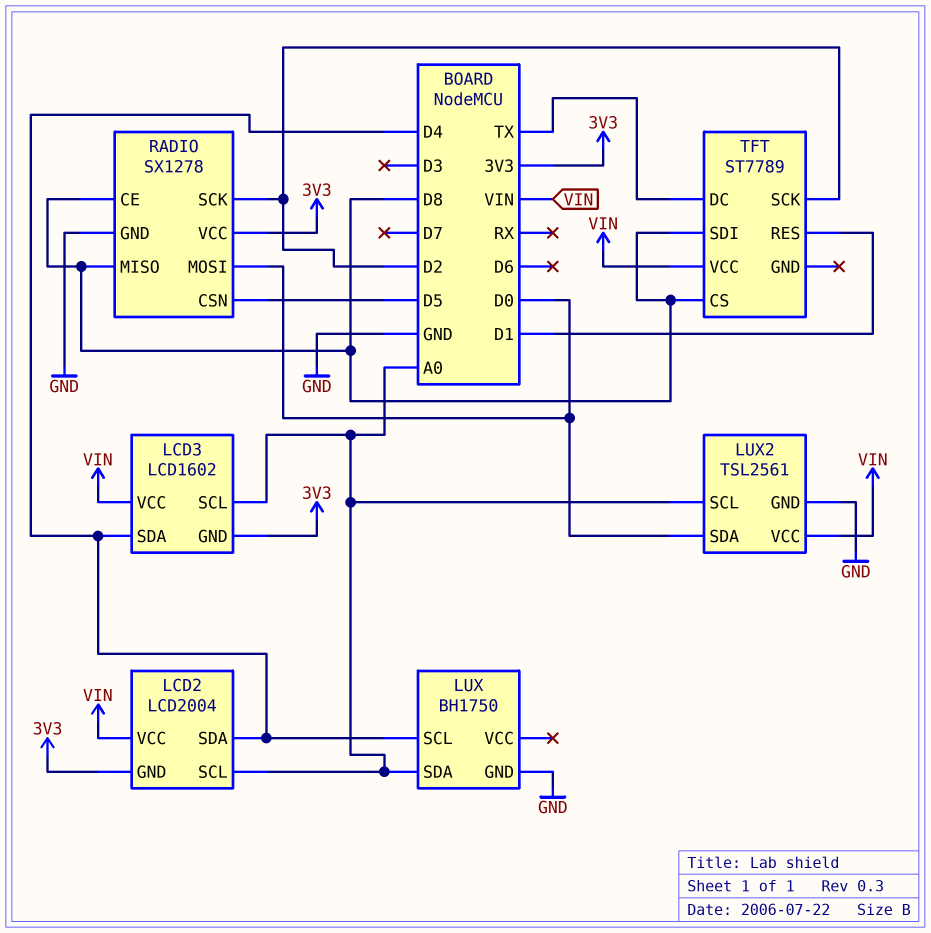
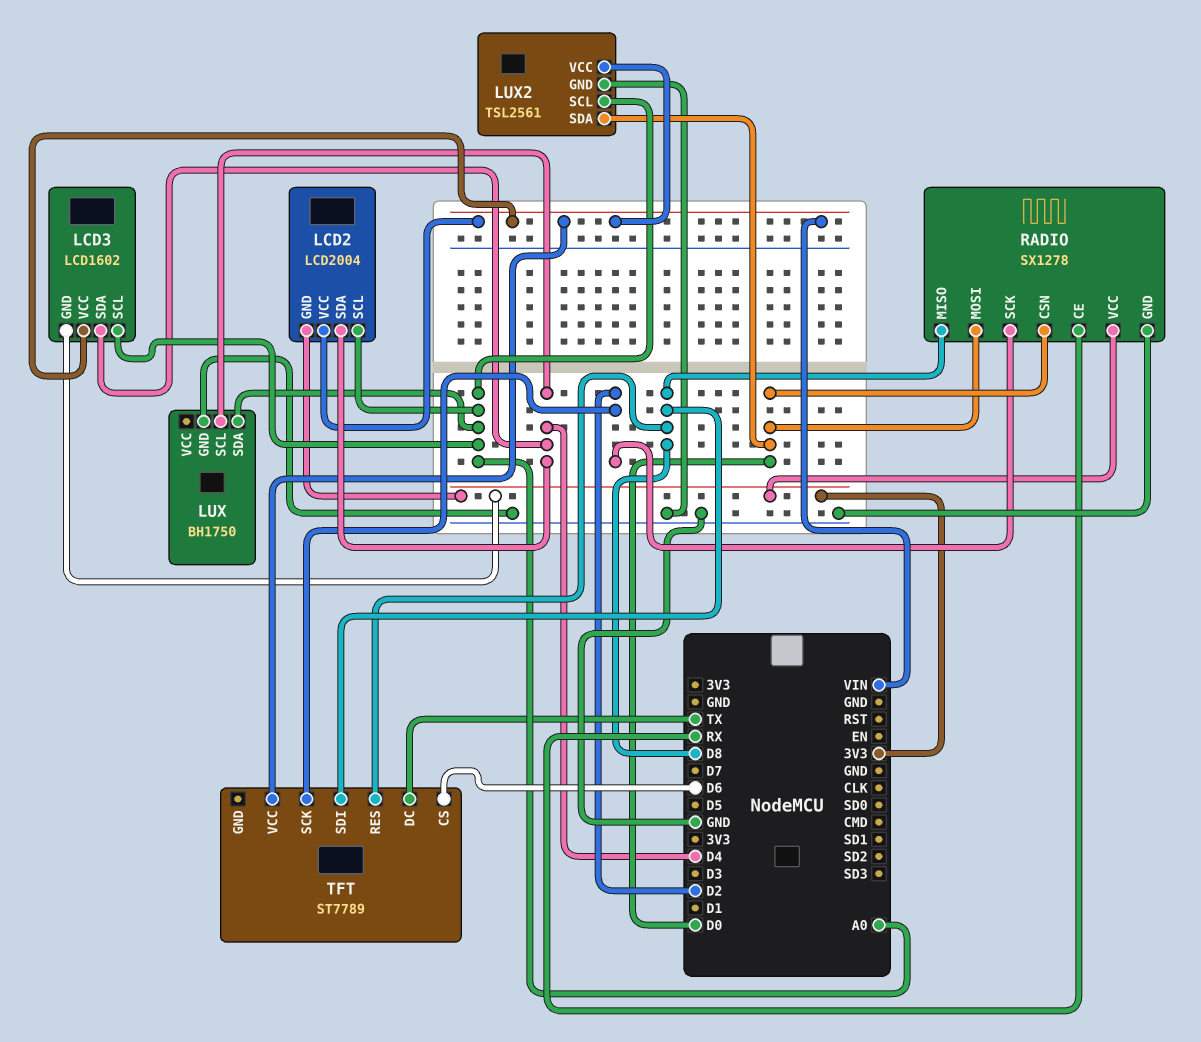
RADIO pin CE: D8 -> RX
RADIO pin CSN: D5 -> D0
TFT pin CS: D8 -> D6
TFT pin RES: D1 -> D8

